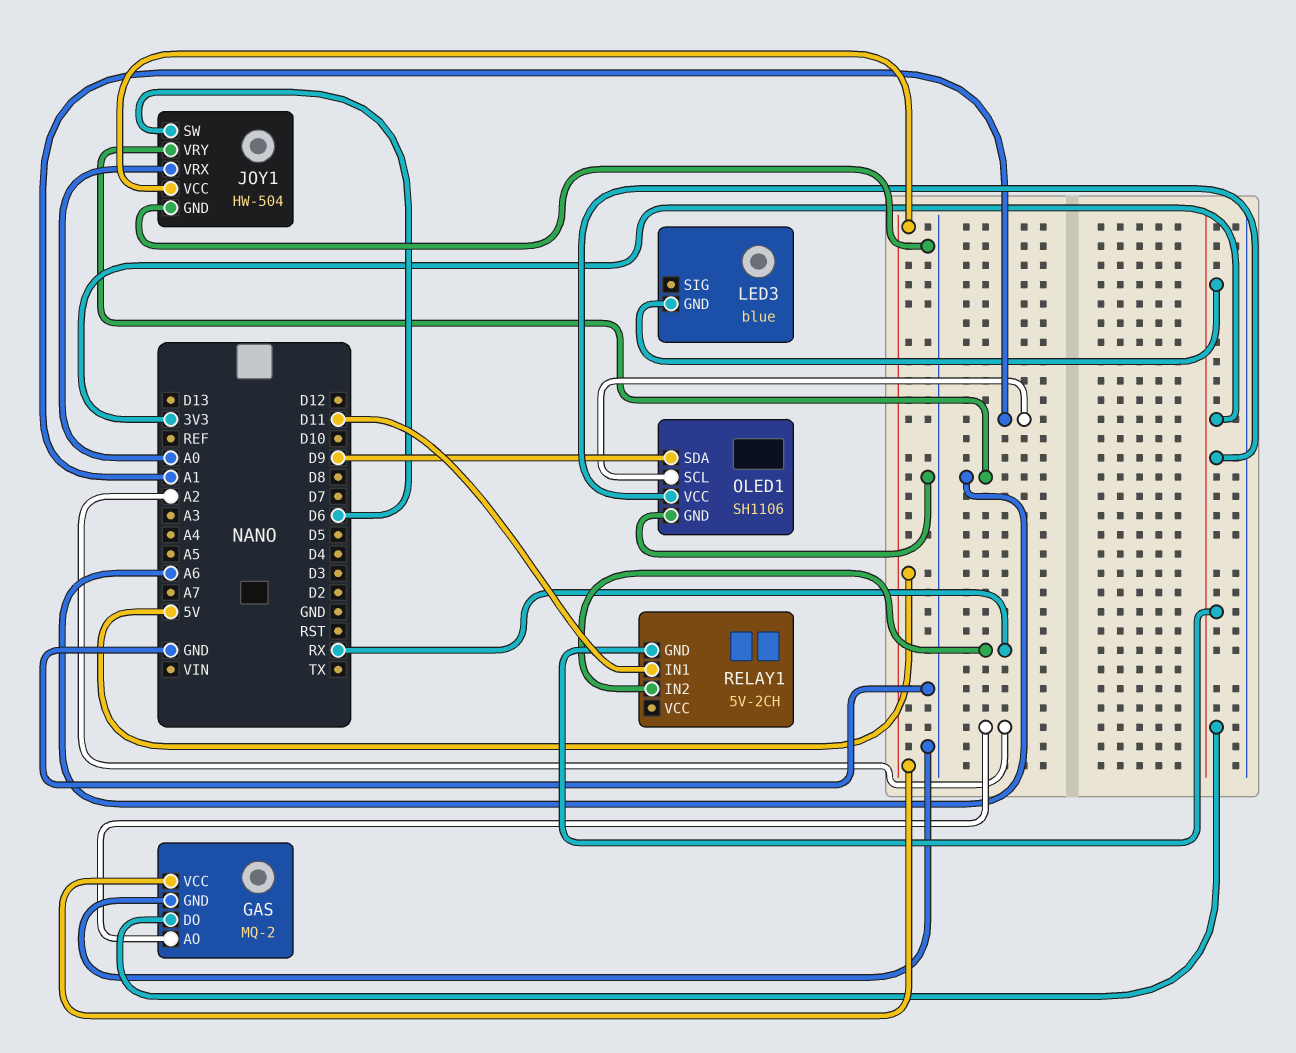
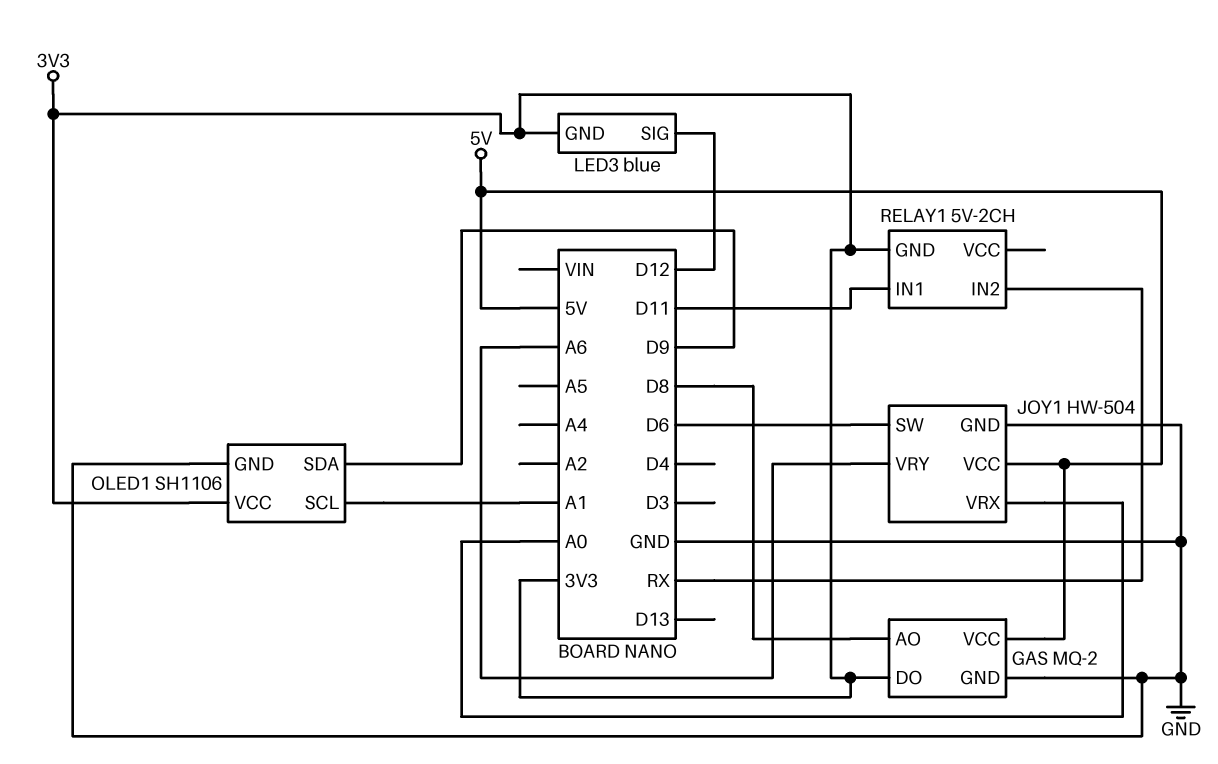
GAS pin AO: A2 -> D8
LED3 pin SIG: none -> D12

